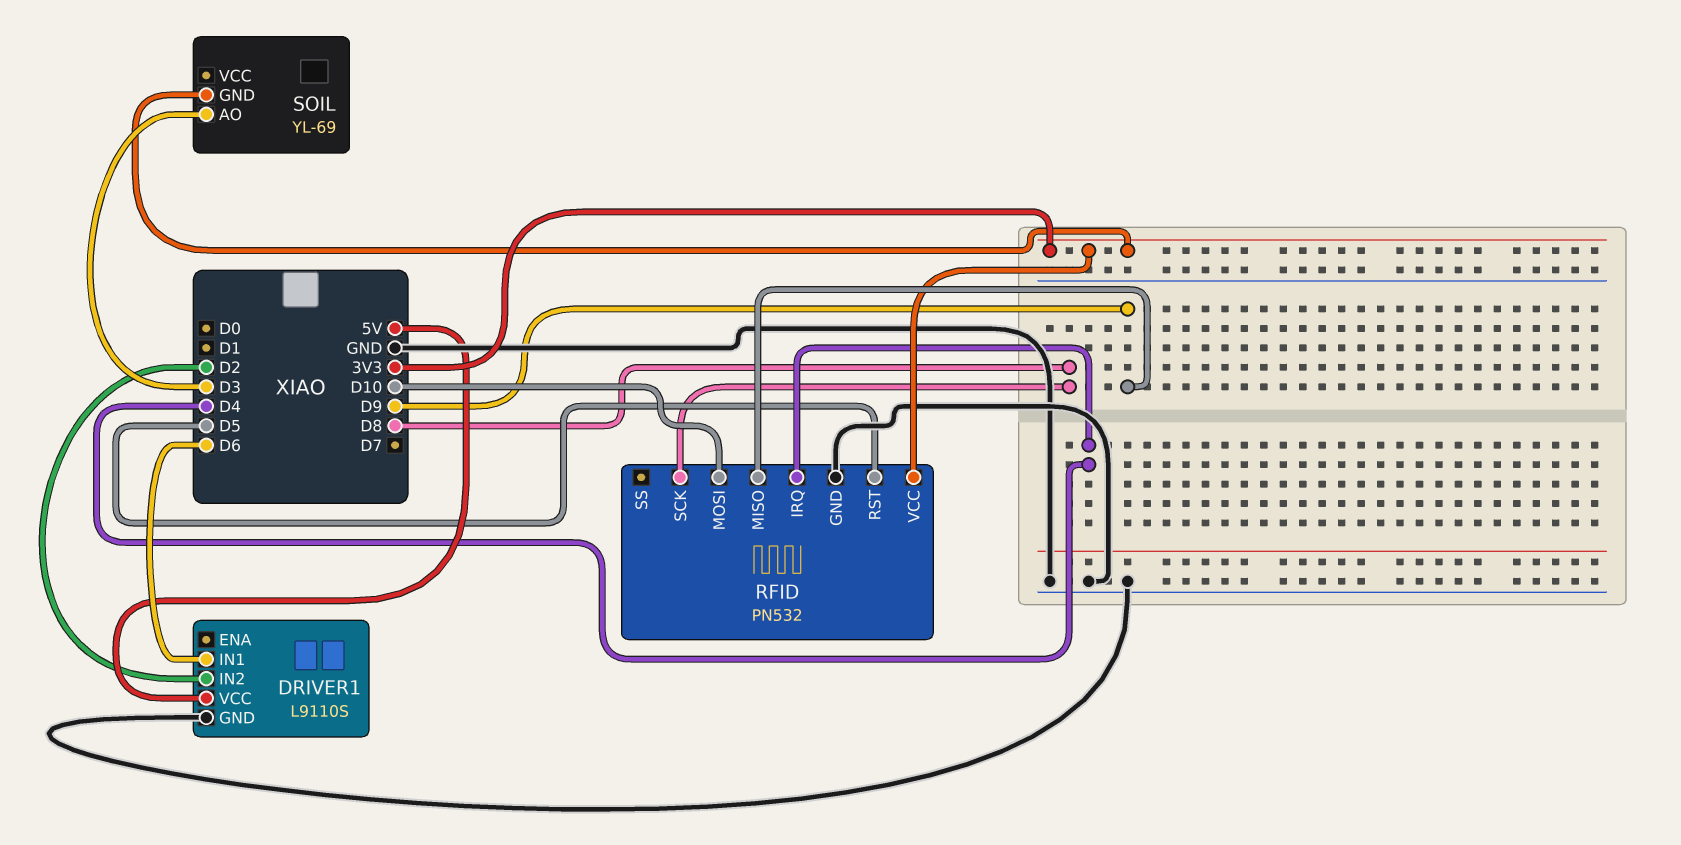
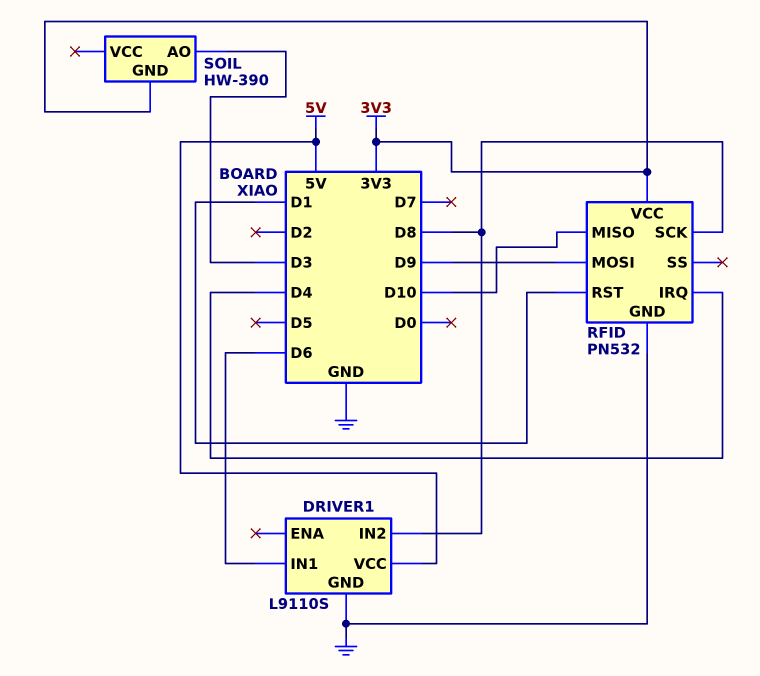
DRIVER1 pin IN2: D2 -> D8
RFID pin MISO: D9 -> D10
RFID pin MOSI: D10 -> D9
RFID pin RST: D5 -> D1
SOIL: YL-69 -> HW-390

